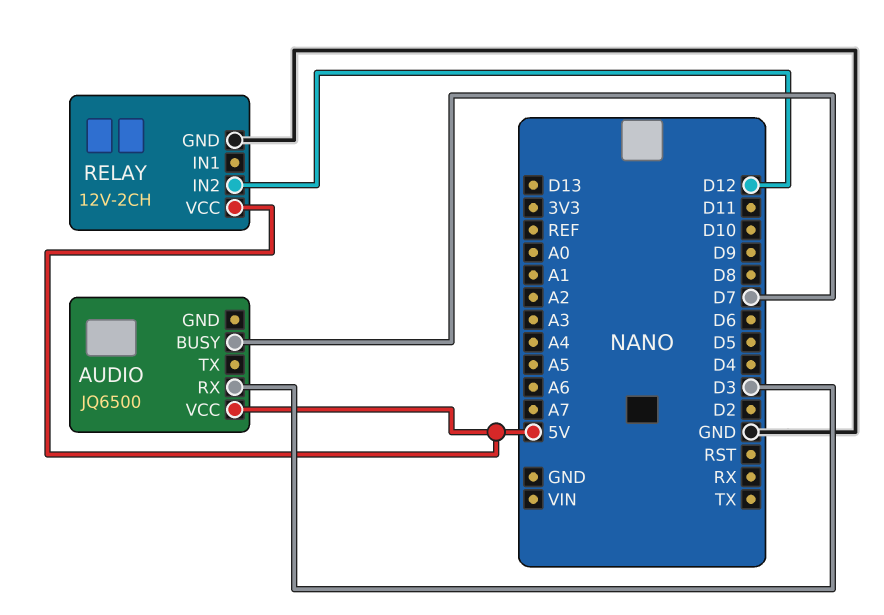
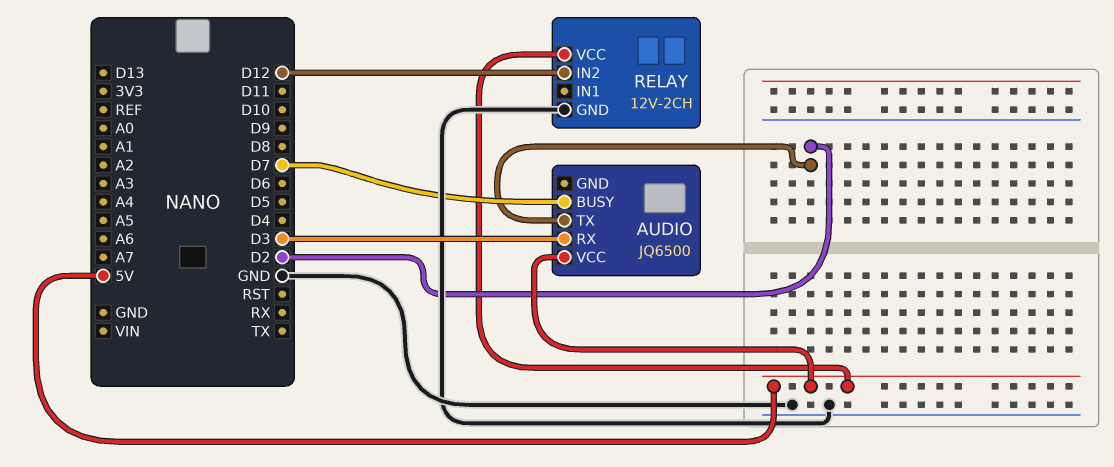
AUDIO pin TX: none -> D2

